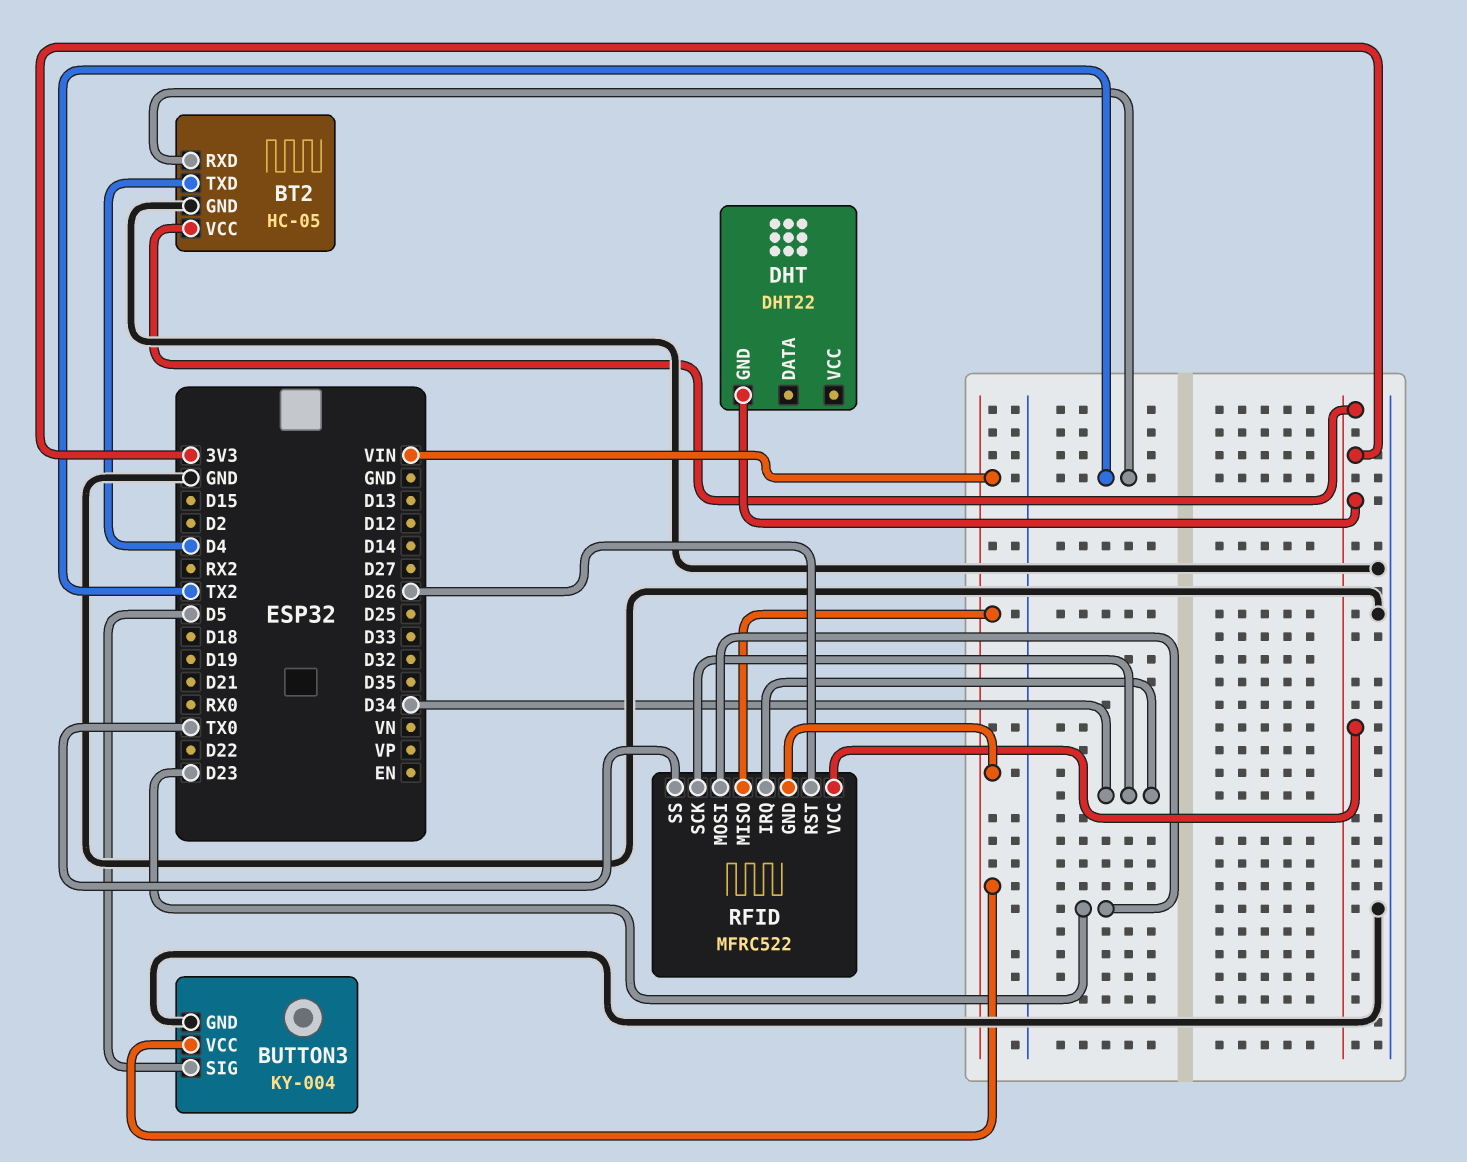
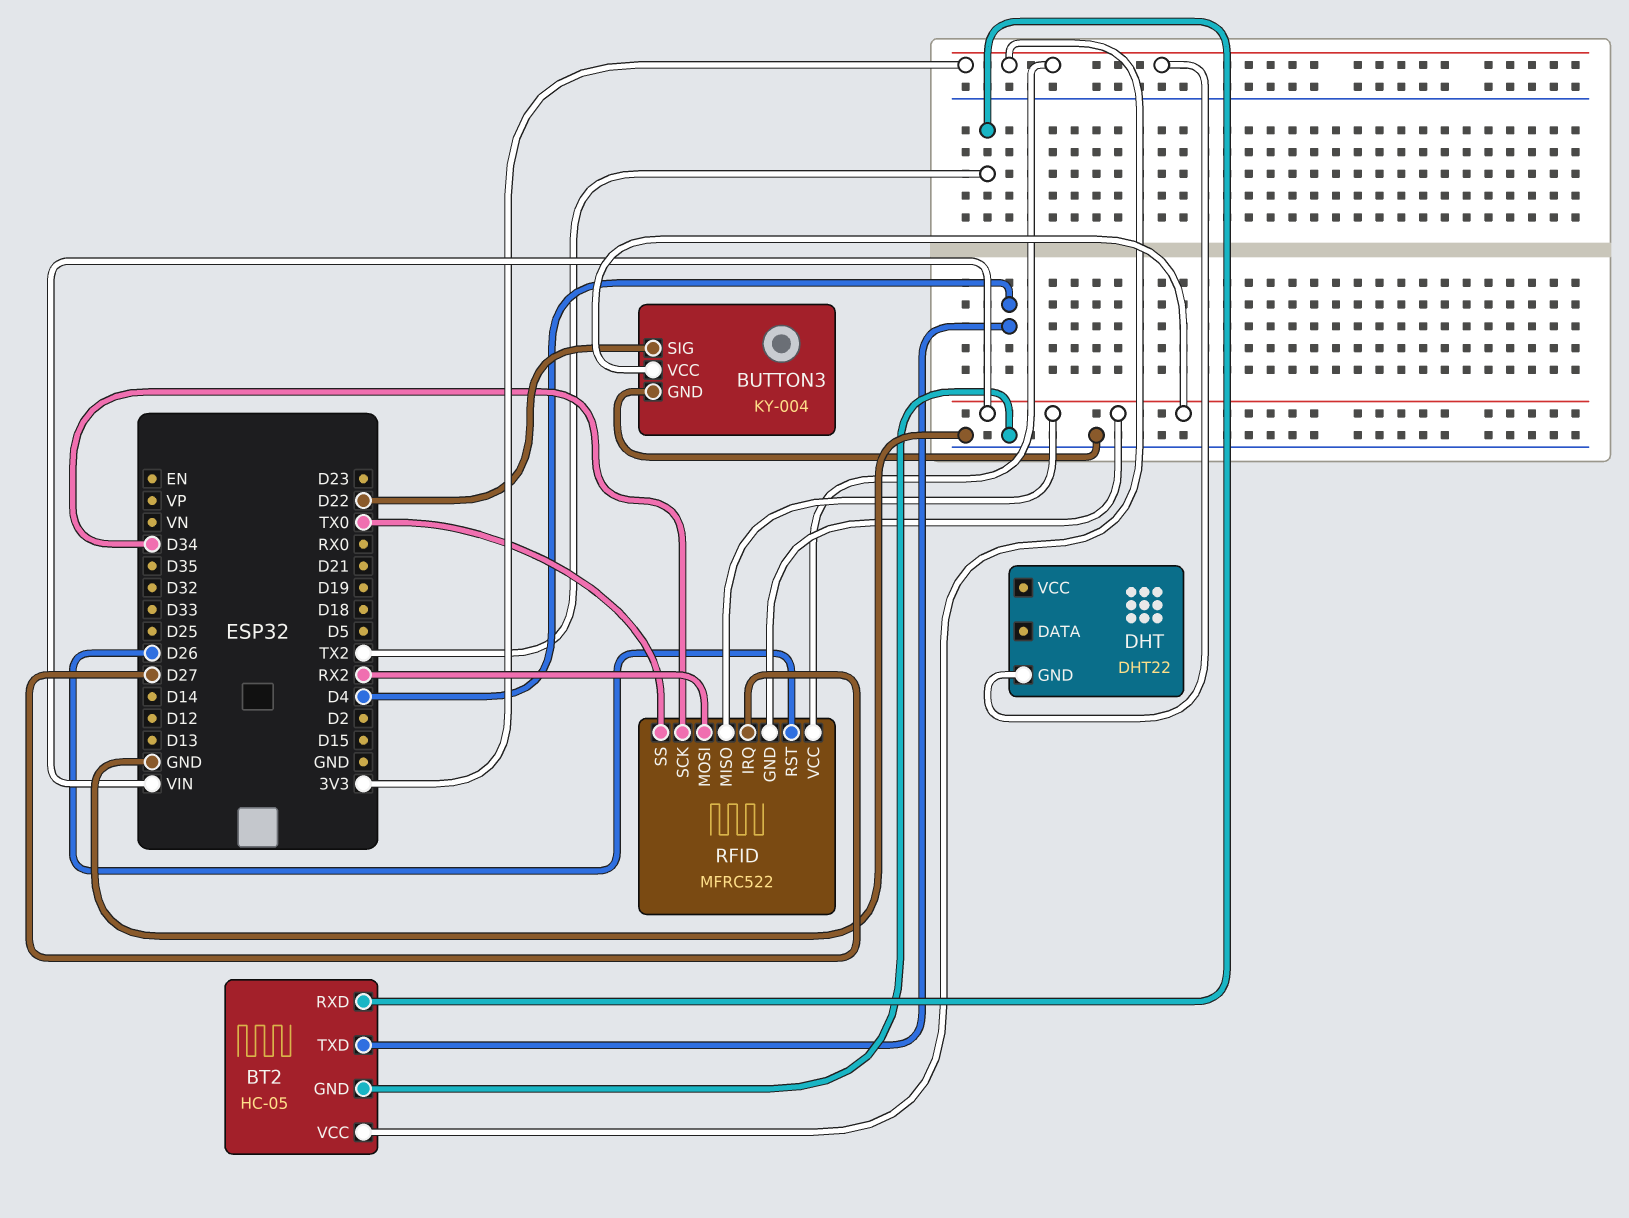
BUTTON3 pin SIG: D5 -> D22
RFID pin IRQ: D34 -> D27
RFID pin MOSI: D23 -> RX2

